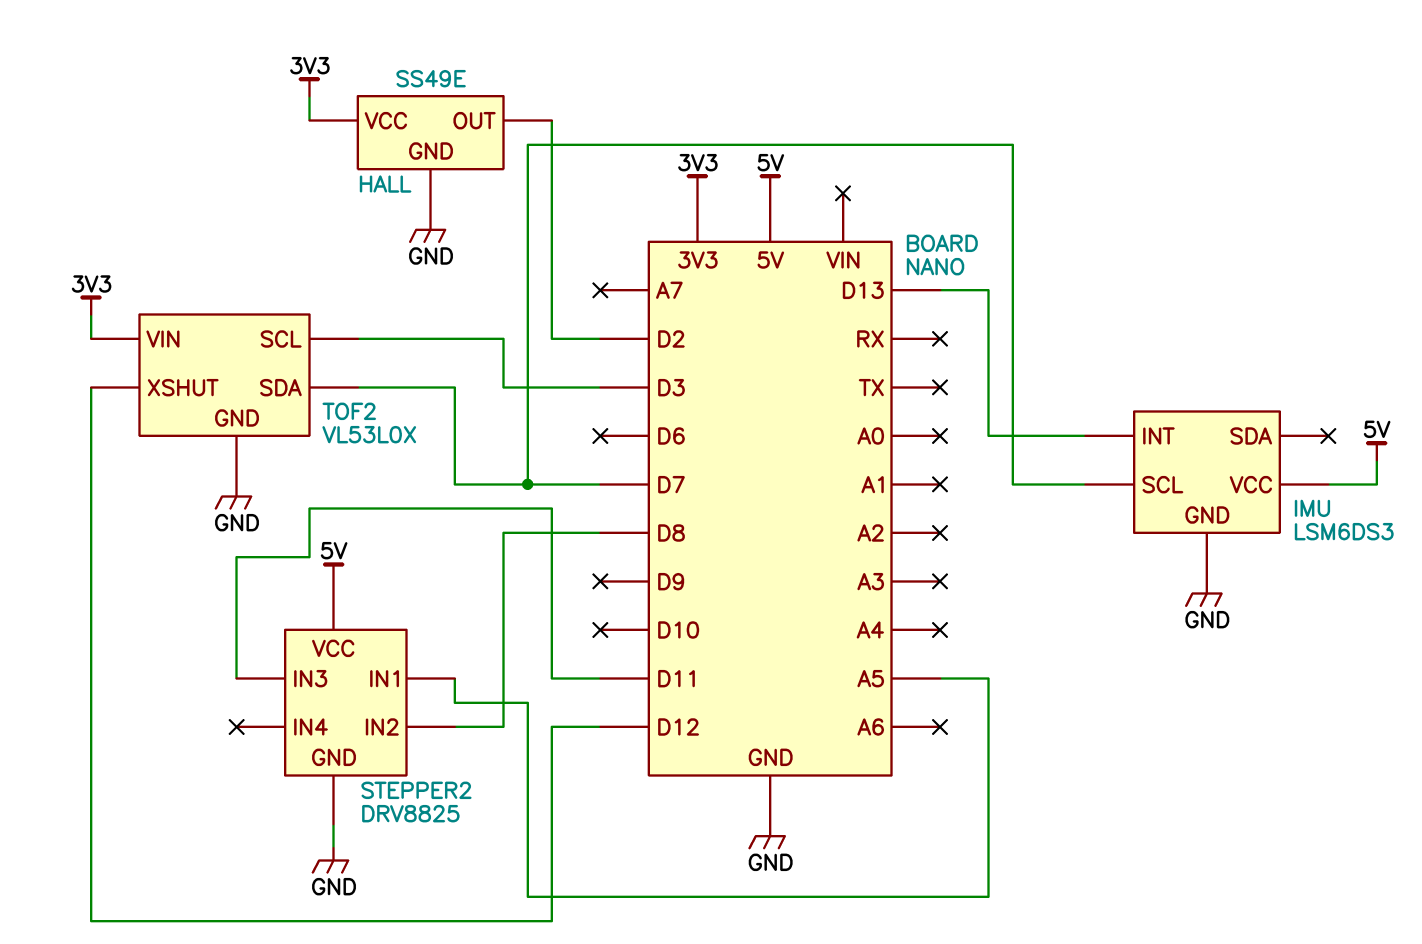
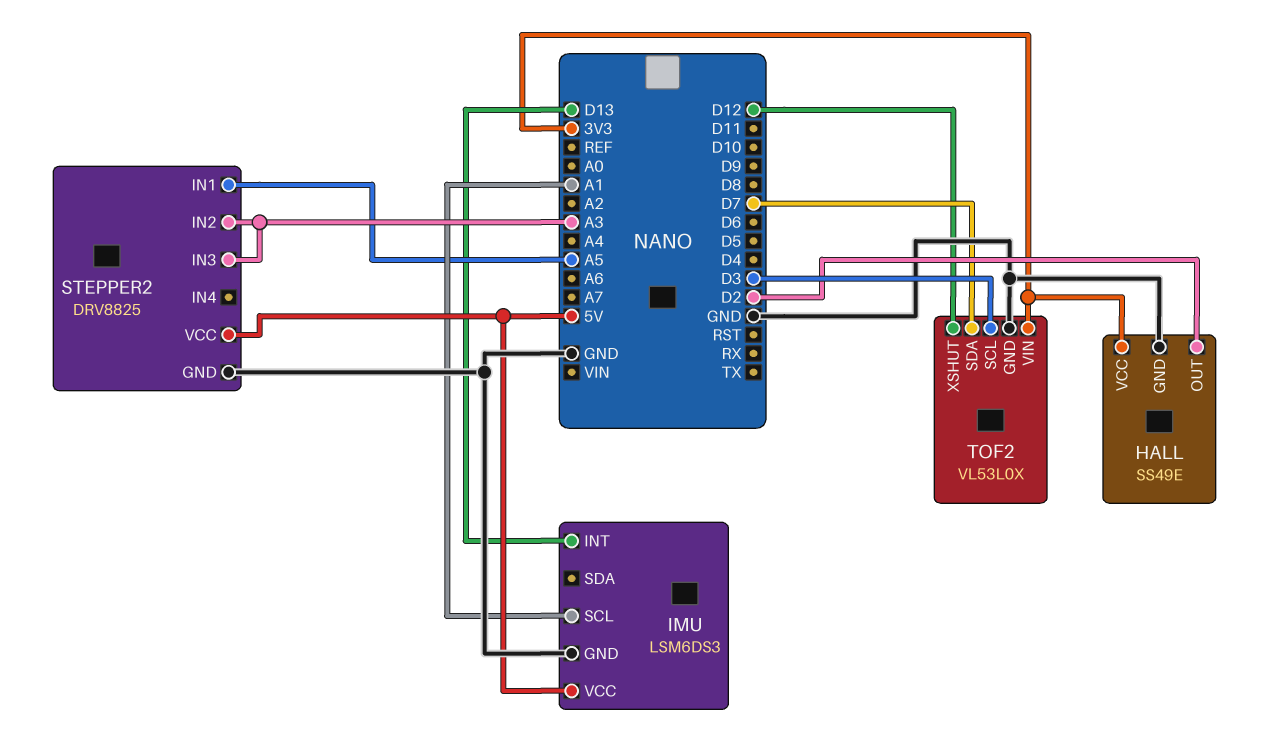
IMU pin SCL: D7 -> A1
STEPPER2 pin IN2: D8 -> A3
STEPPER2 pin IN3: D11 -> A3

